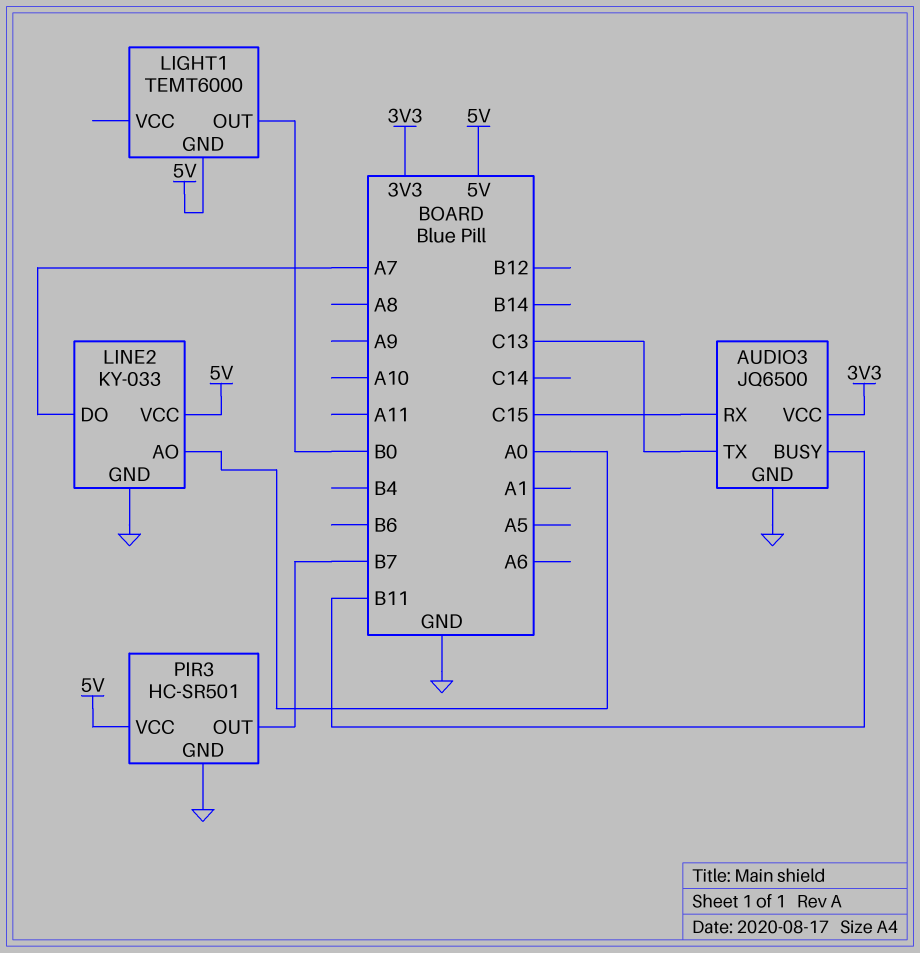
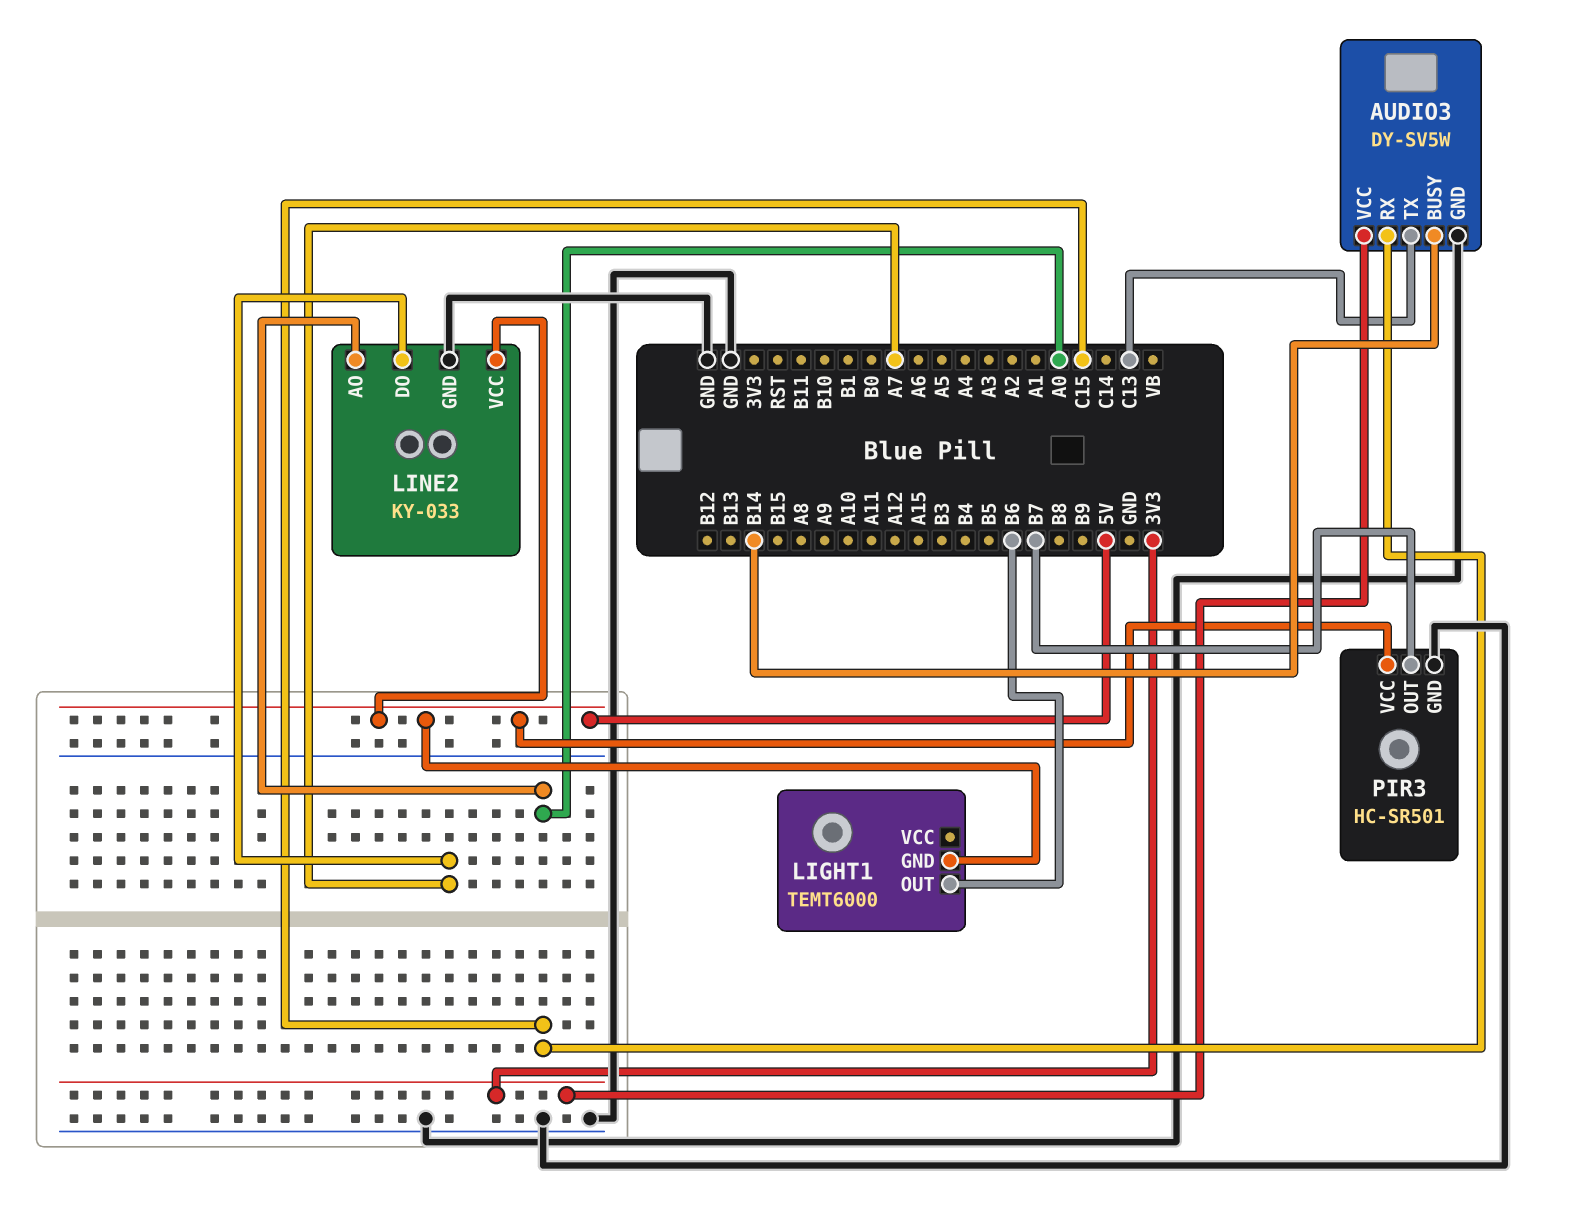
AUDIO3: JQ6500 -> DY-SV5W
AUDIO3 pin BUSY: B11 -> B14
LIGHT1 pin OUT: B0 -> B6

